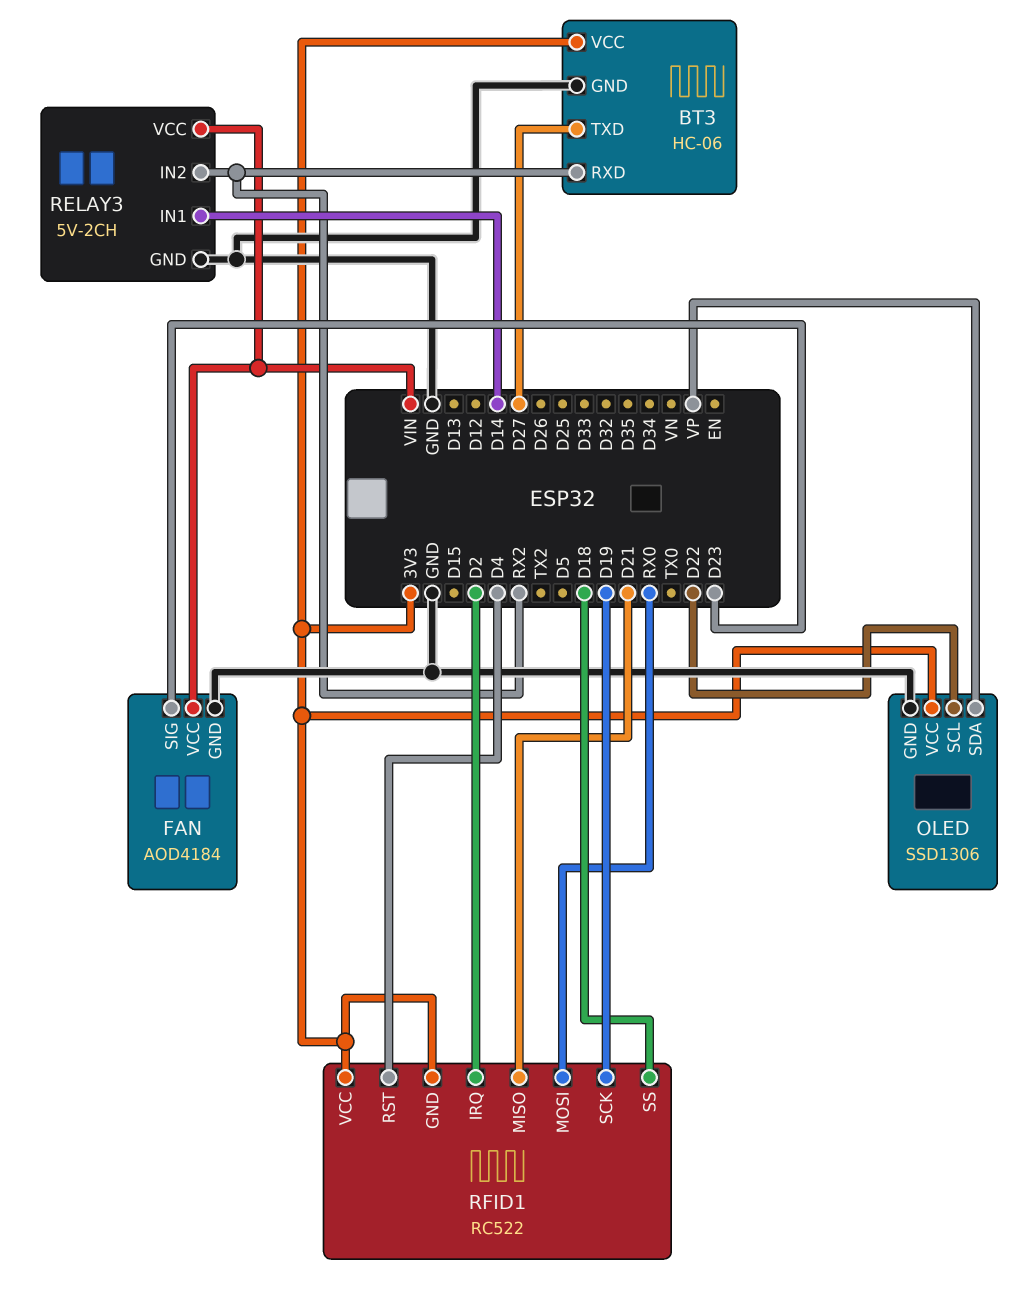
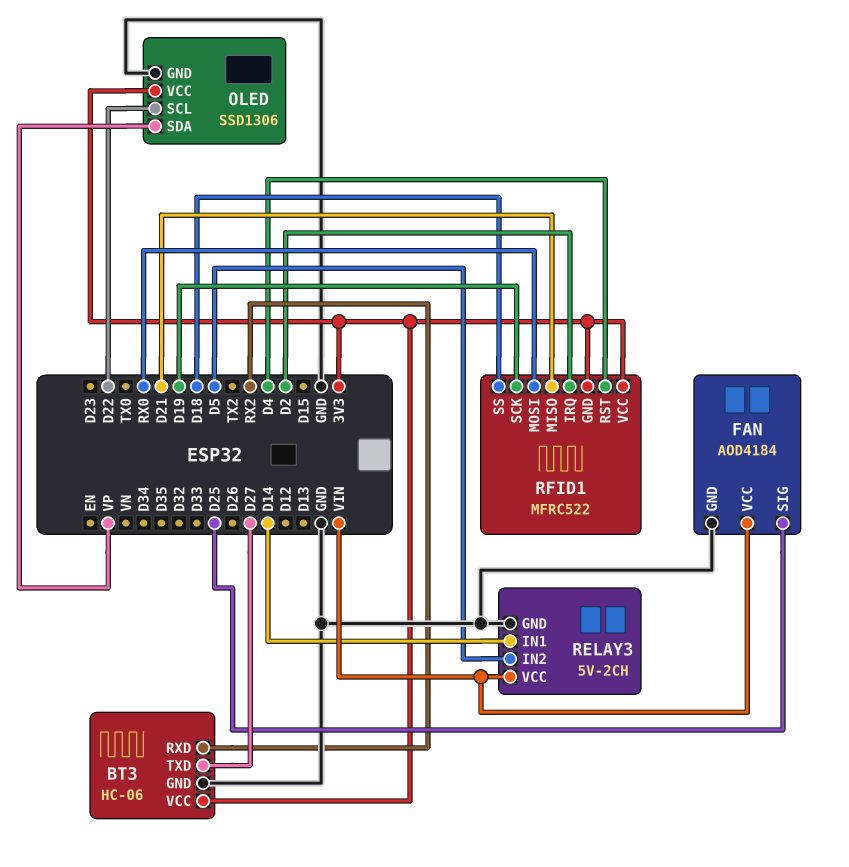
FAN pin SIG: D23 -> D25
RELAY3 pin IN2: RX2 -> D5
RFID1: RC522 -> MFRC522

